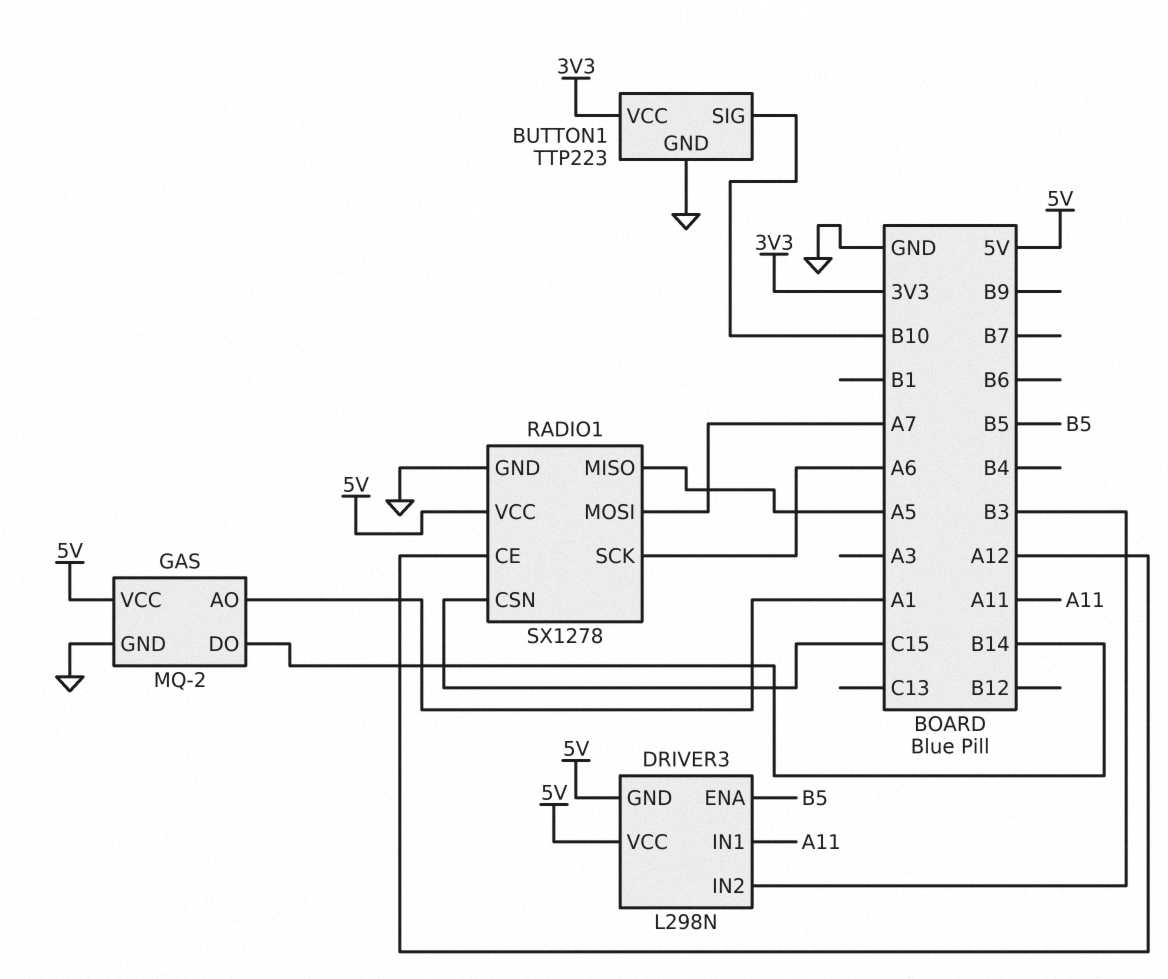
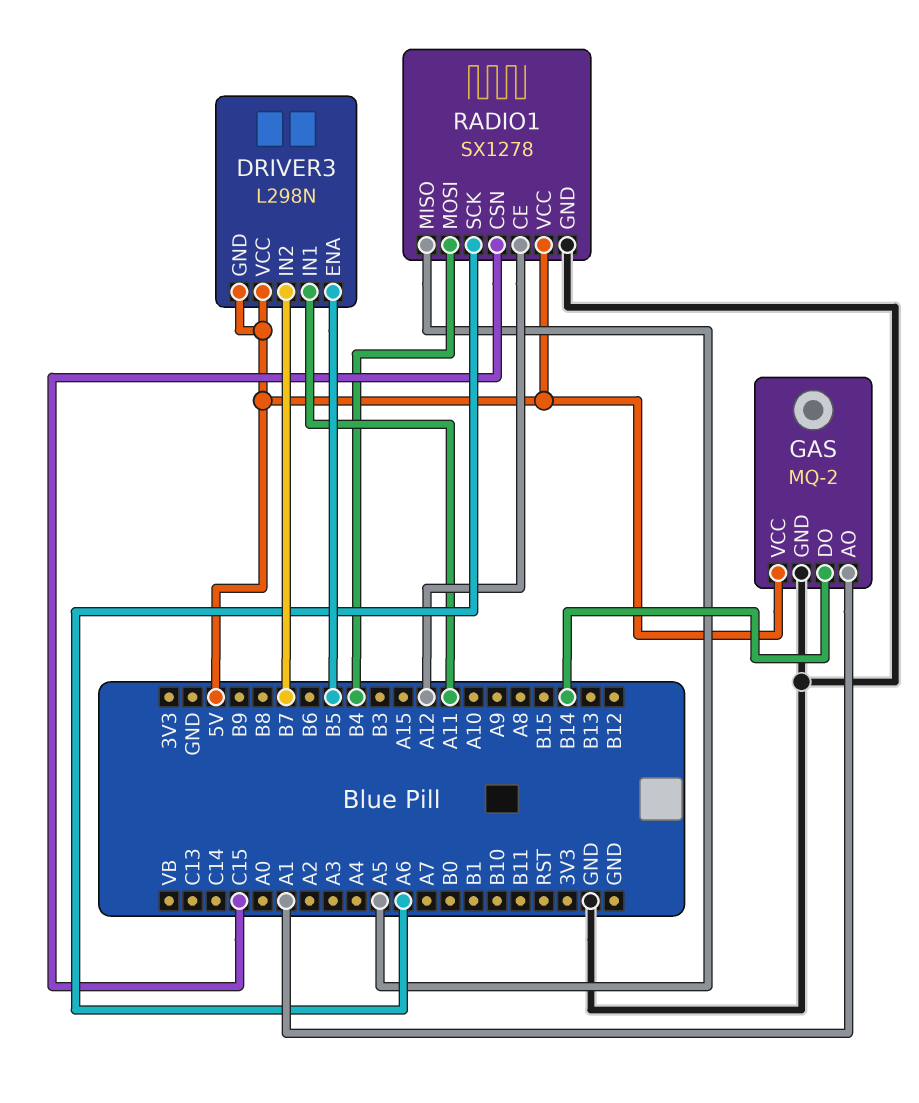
BUTTON1: TTP223 -> none
BUTTON1 pin GND: GND -> none
BUTTON1 pin SIG: B10 -> none
BUTTON1 pin VCC: 3V3 -> none
DRIVER3 pin IN2: B3 -> B7
RADIO1 pin MOSI: A7 -> B4

